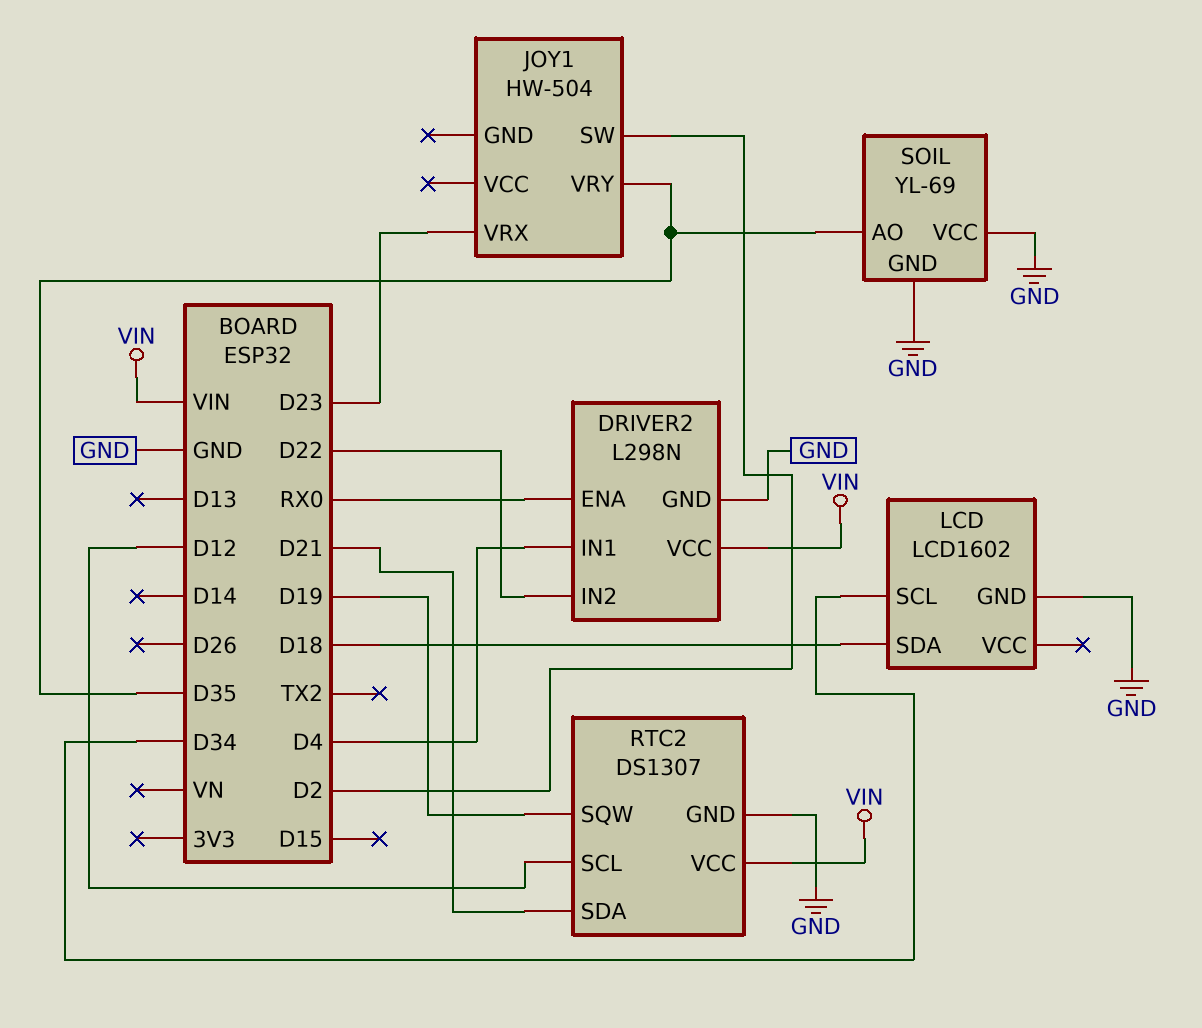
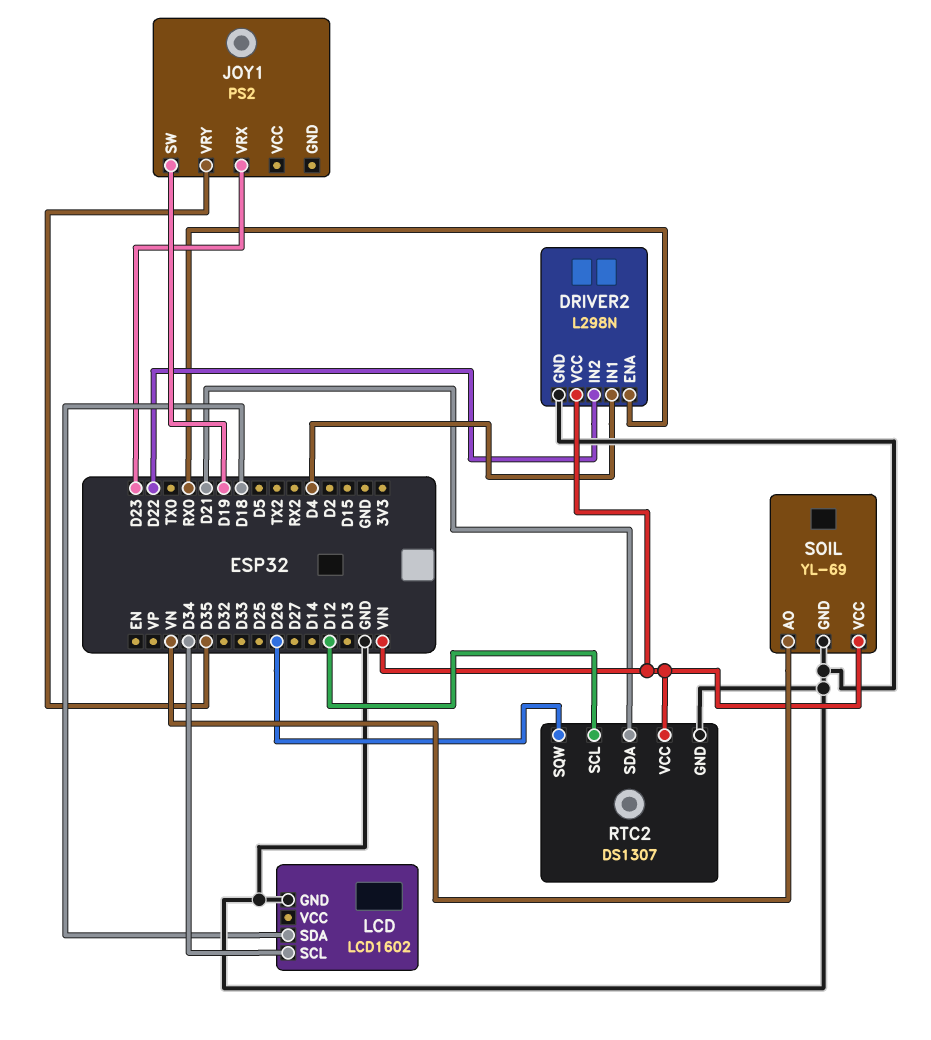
JOY1: HW-504 -> PS2
JOY1 pin SW: D2 -> D19
RTC2 pin SQW: D19 -> D26
SOIL pin AO: D35 -> VN
SOIL pin VCC: GND -> VIN

